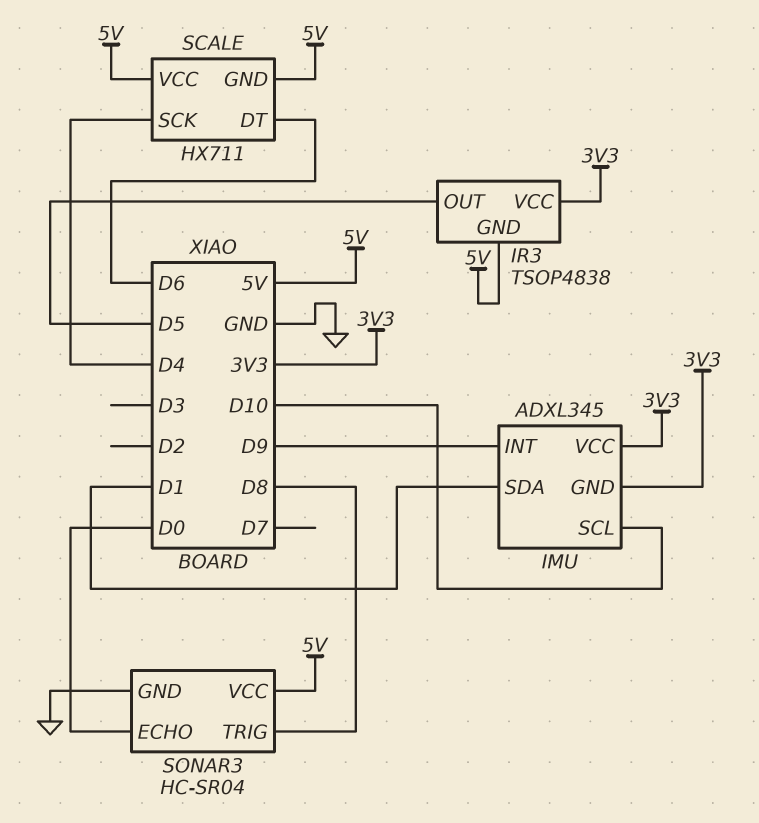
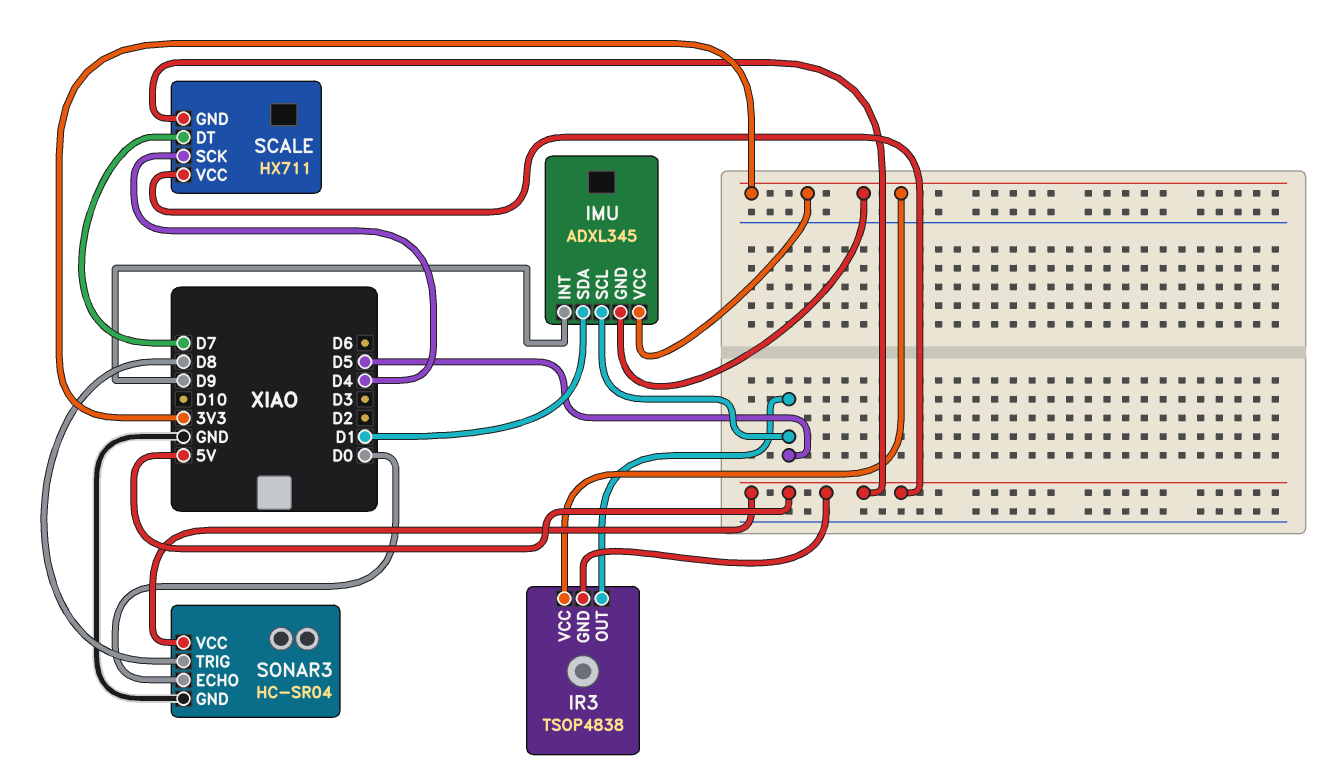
IMU pin SCL: D10 -> D5
SCALE pin DT: D6 -> D7

